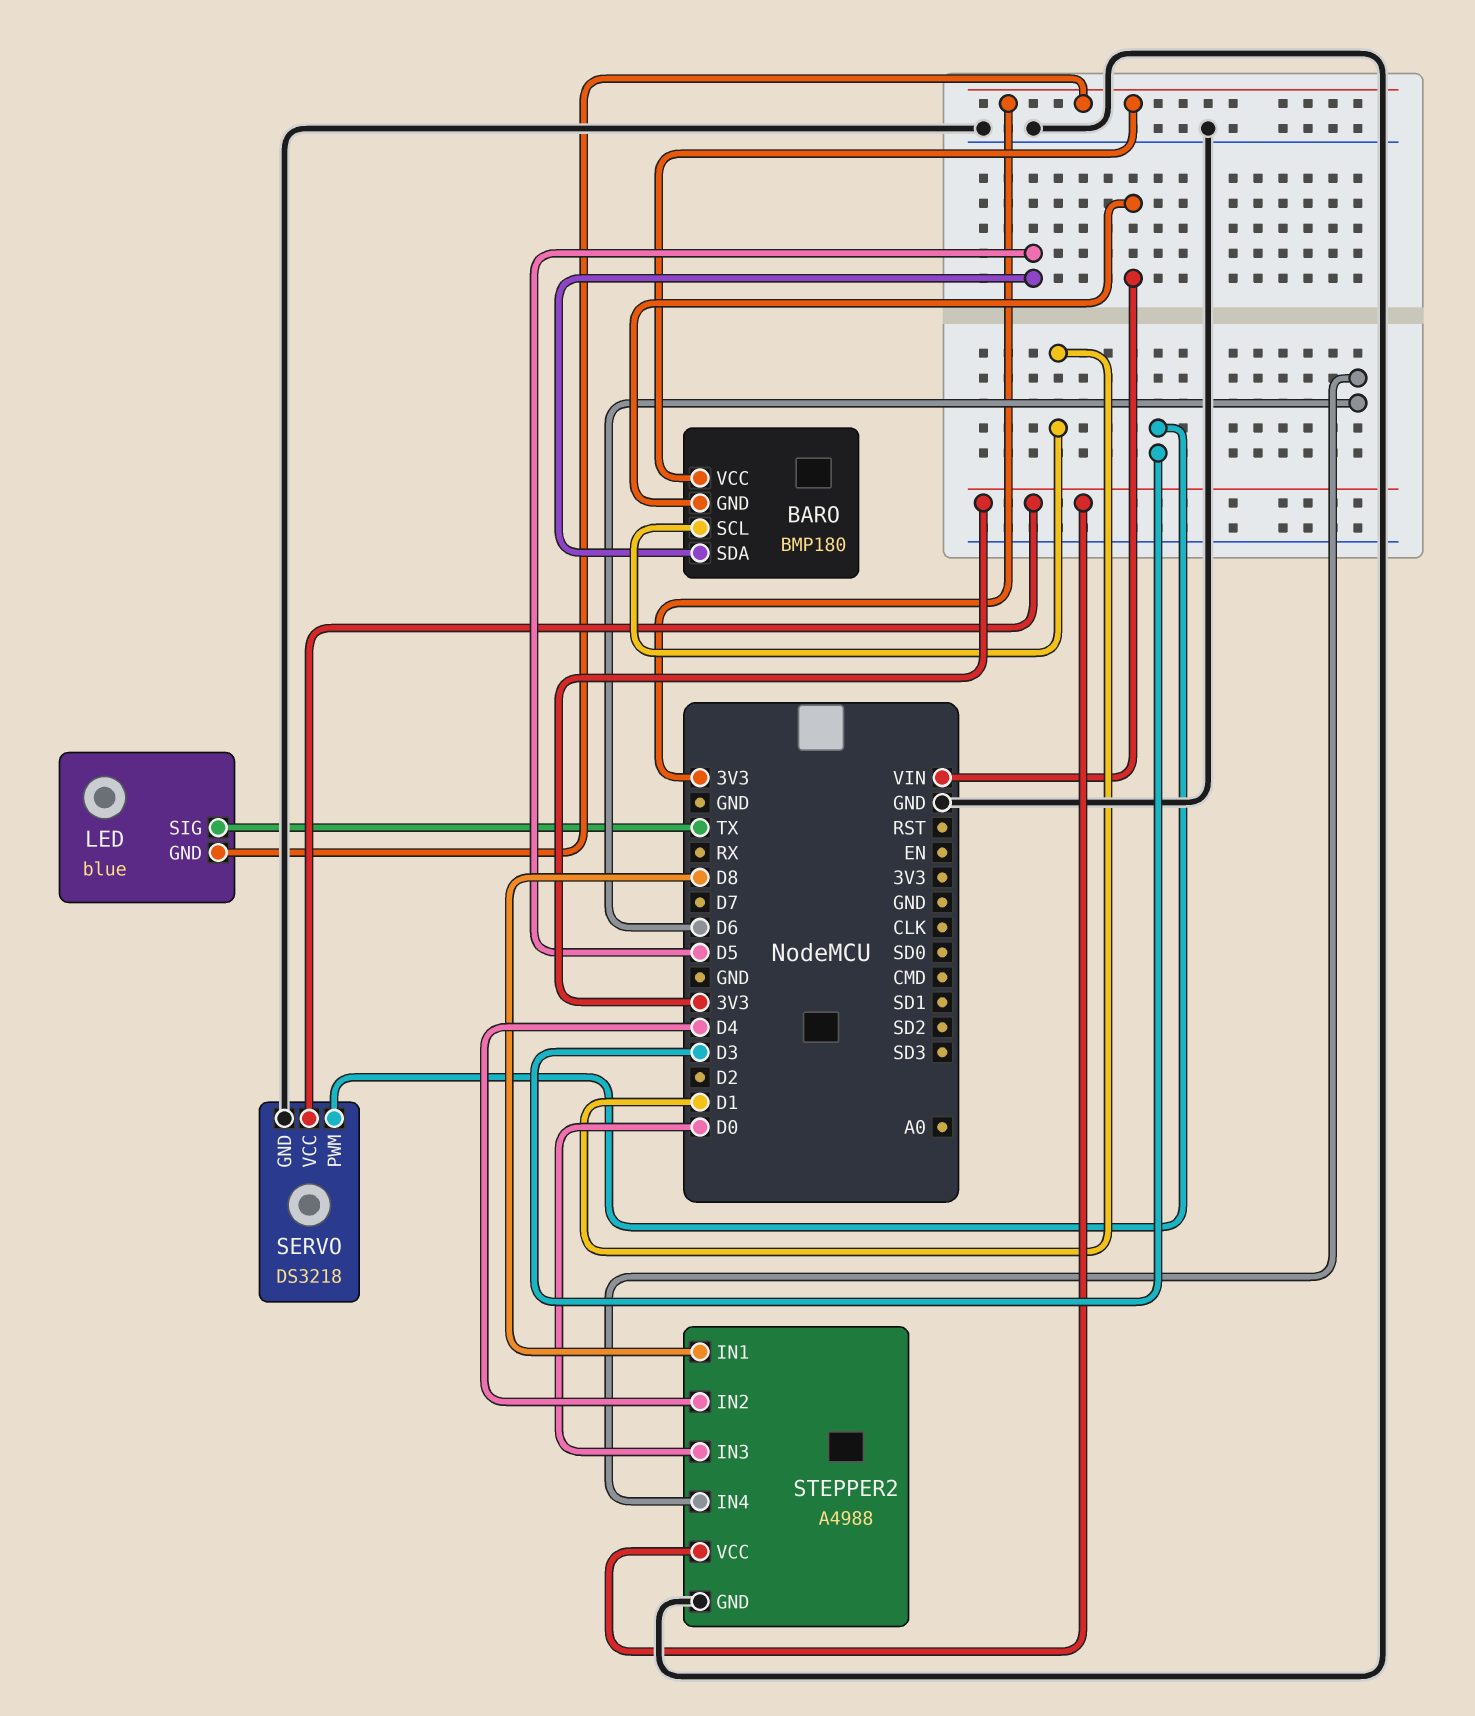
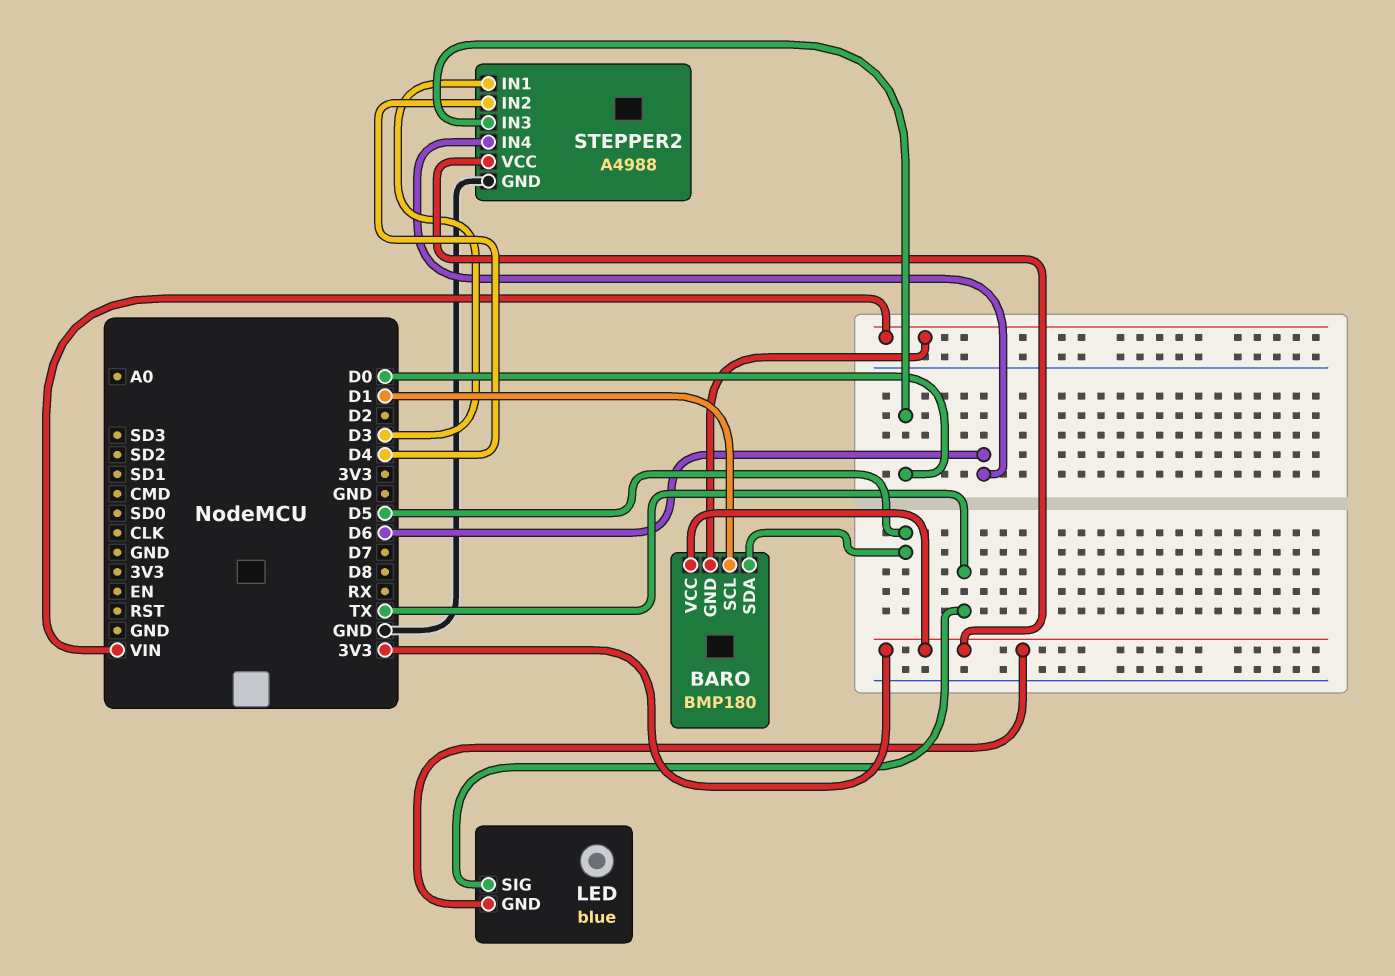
SERVO: DS3218 -> none
SERVO pin GND: GND -> none
SERVO pin PWM: D3 -> none
SERVO pin VCC: 3V3 -> none
STEPPER2 pin IN1: D8 -> D3

